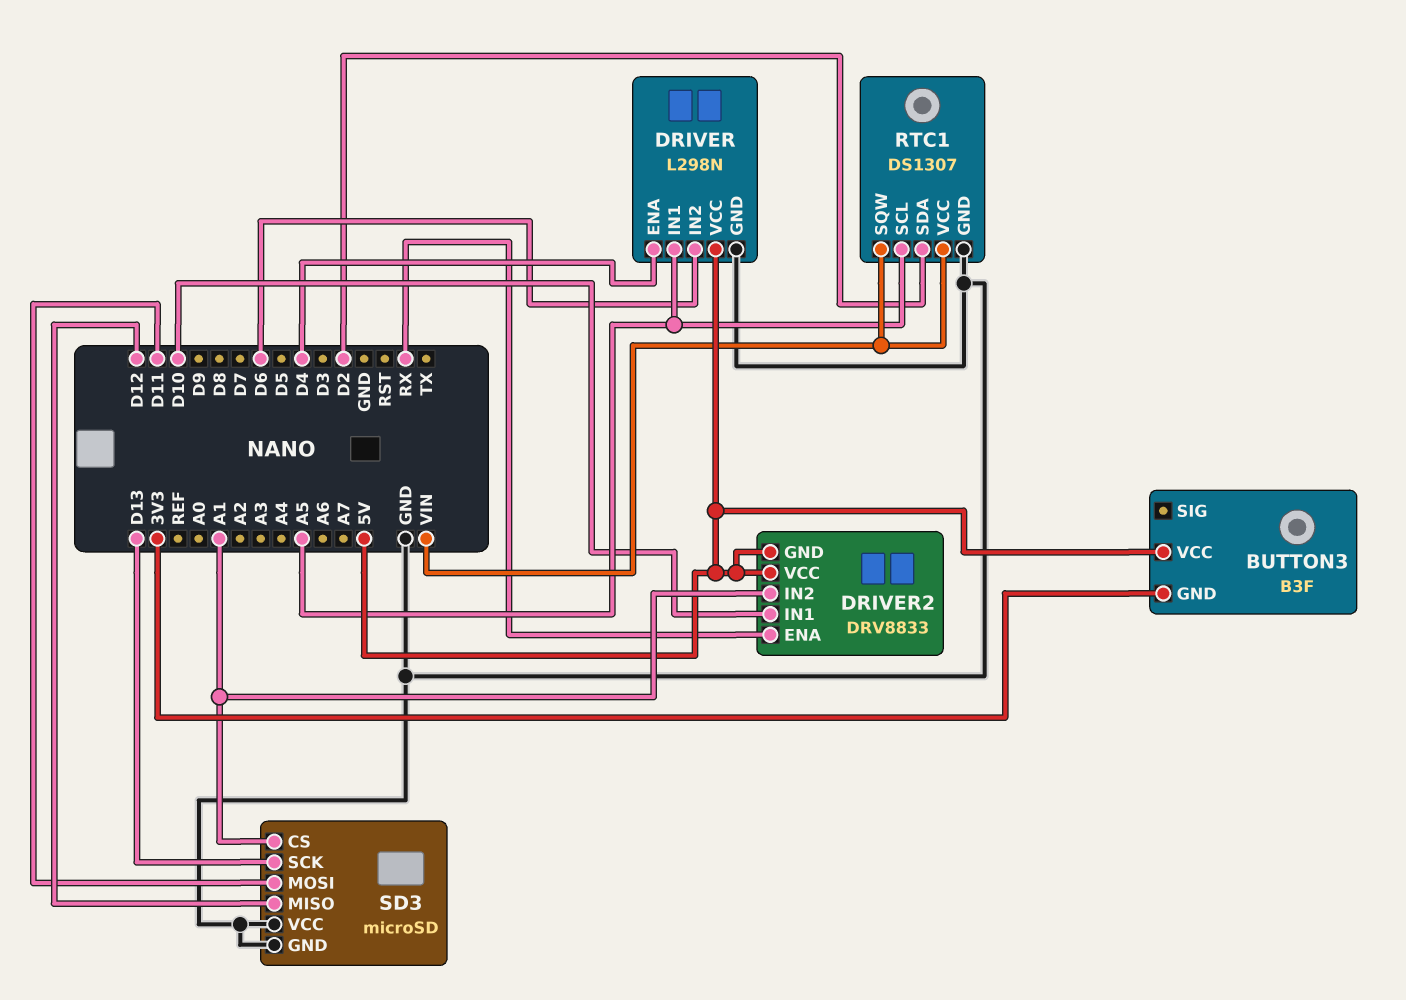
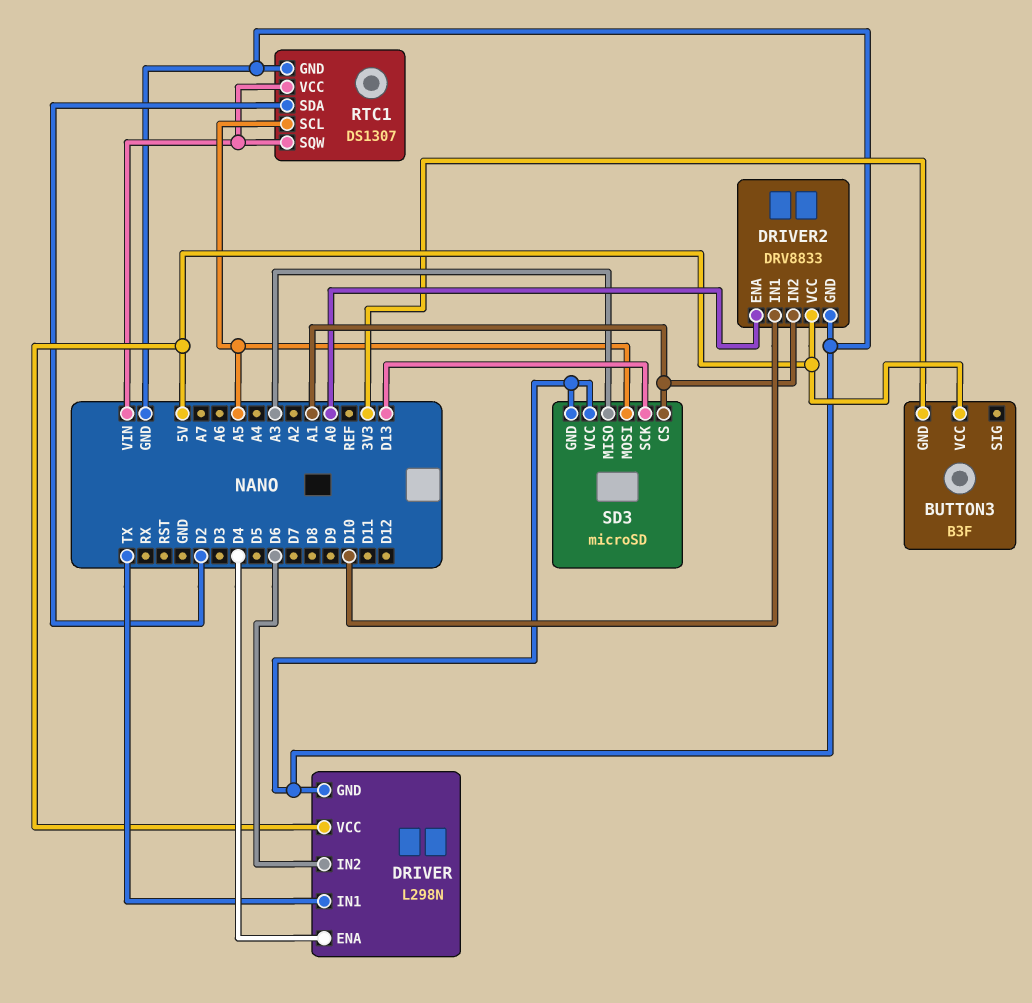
DRIVER pin IN1: A5 -> TX
DRIVER2 pin ENA: RX -> A0
DRIVER2 pin GND: 5V -> GND
SD3 pin MISO: D12 -> A3
SD3 pin MOSI: D11 -> A5

